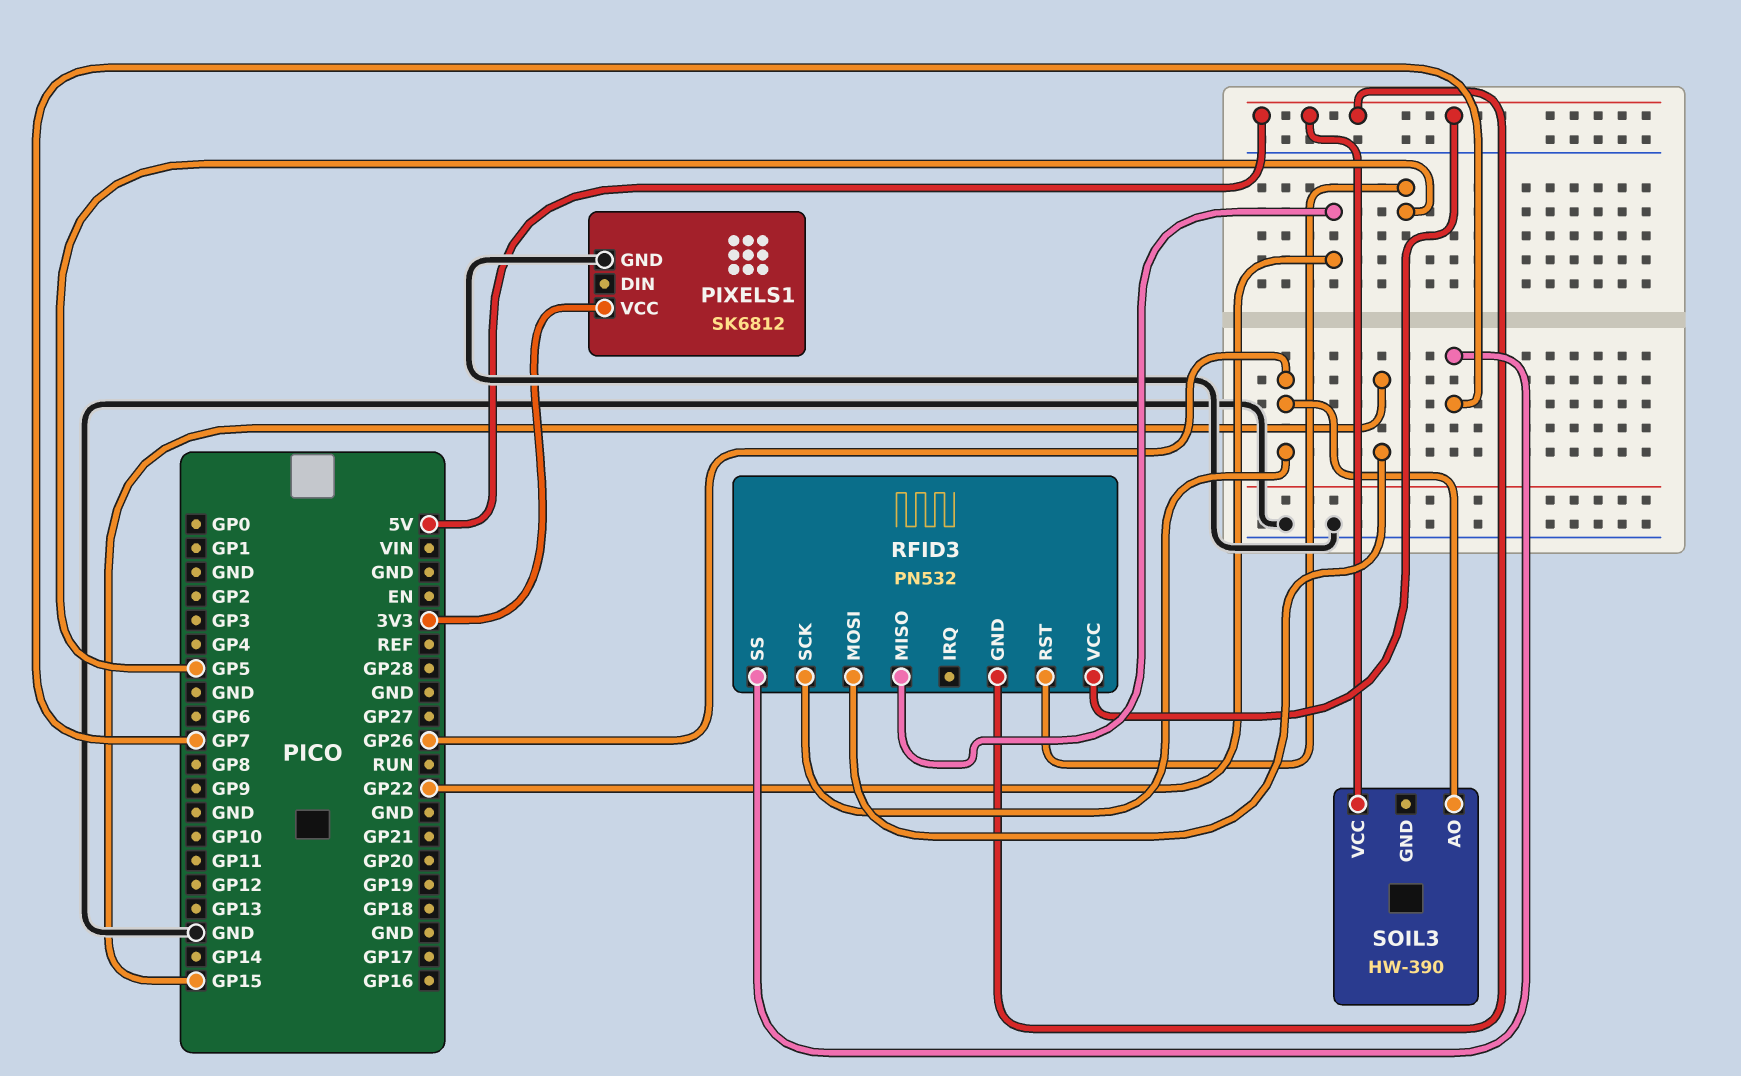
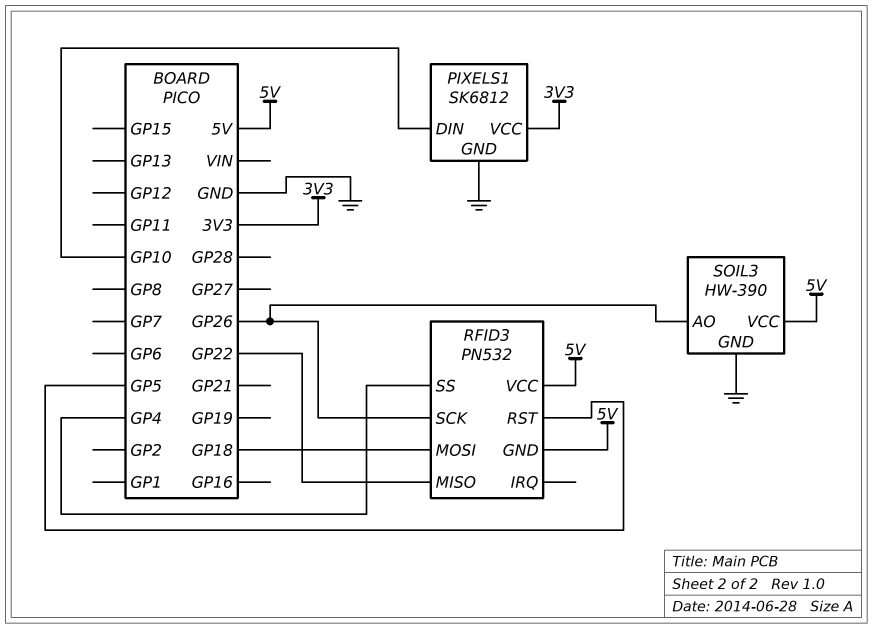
PIXELS1 pin DIN: none -> GP10
RFID3 pin MOSI: GP15 -> GP18
RFID3 pin SS: GP7 -> GP4
SOIL3 pin GND: none -> GND

